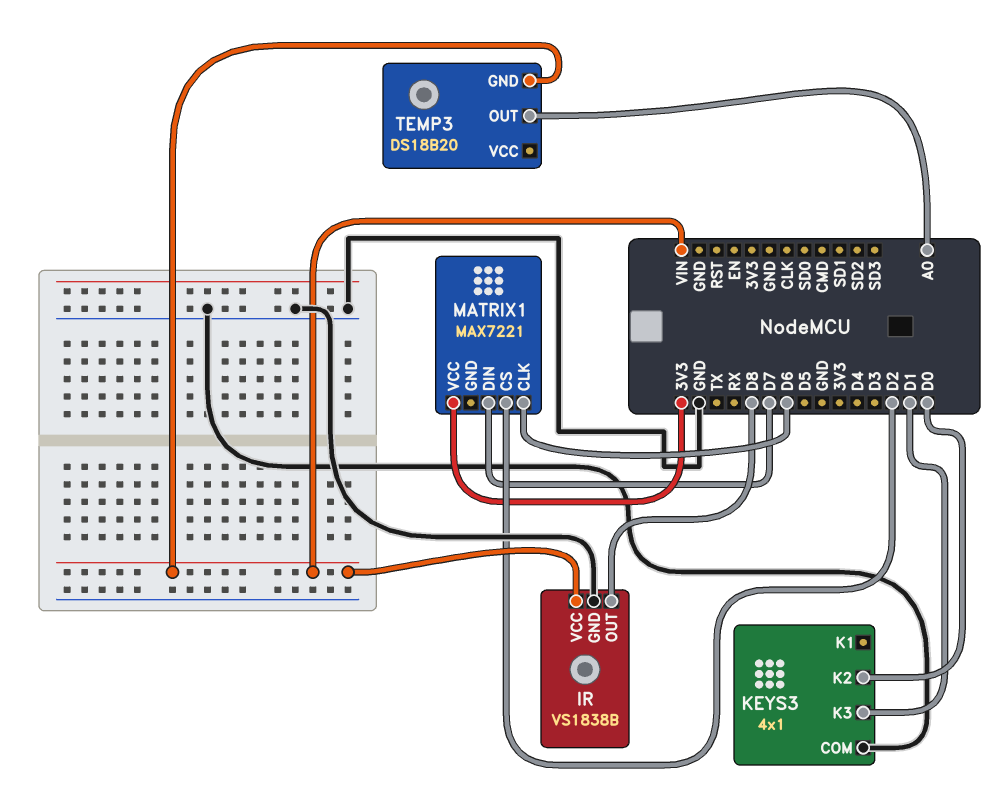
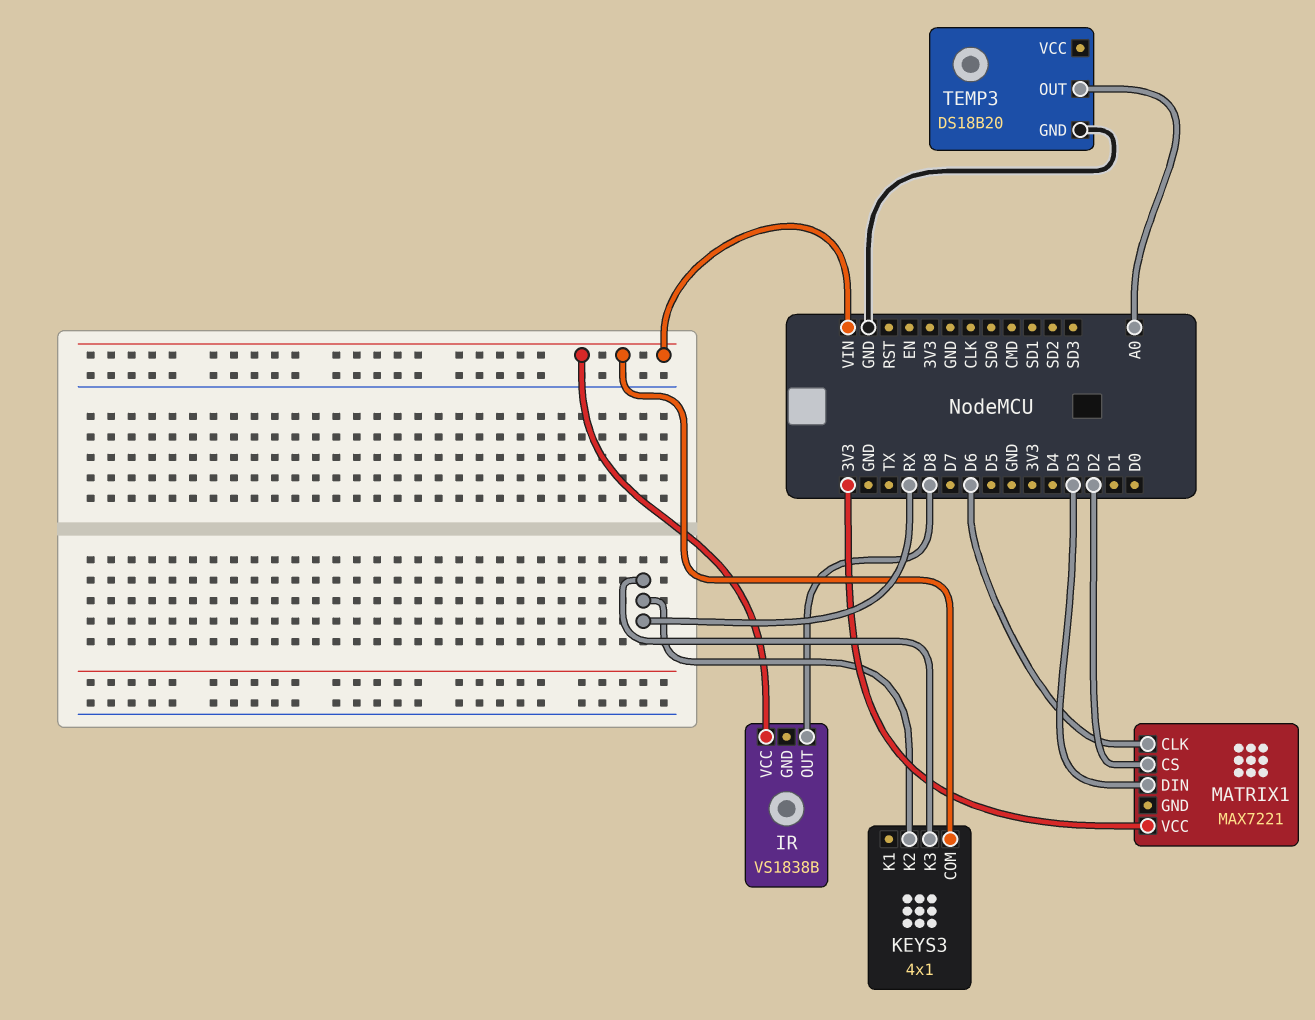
IR pin GND: GND -> none
KEYS3 pin COM: GND -> VIN
KEYS3 pin K2: D0 -> RX
KEYS3 pin K3: D1 -> RX
MATRIX1 pin DIN: D7 -> D3
TEMP3 pin GND: VIN -> GND

